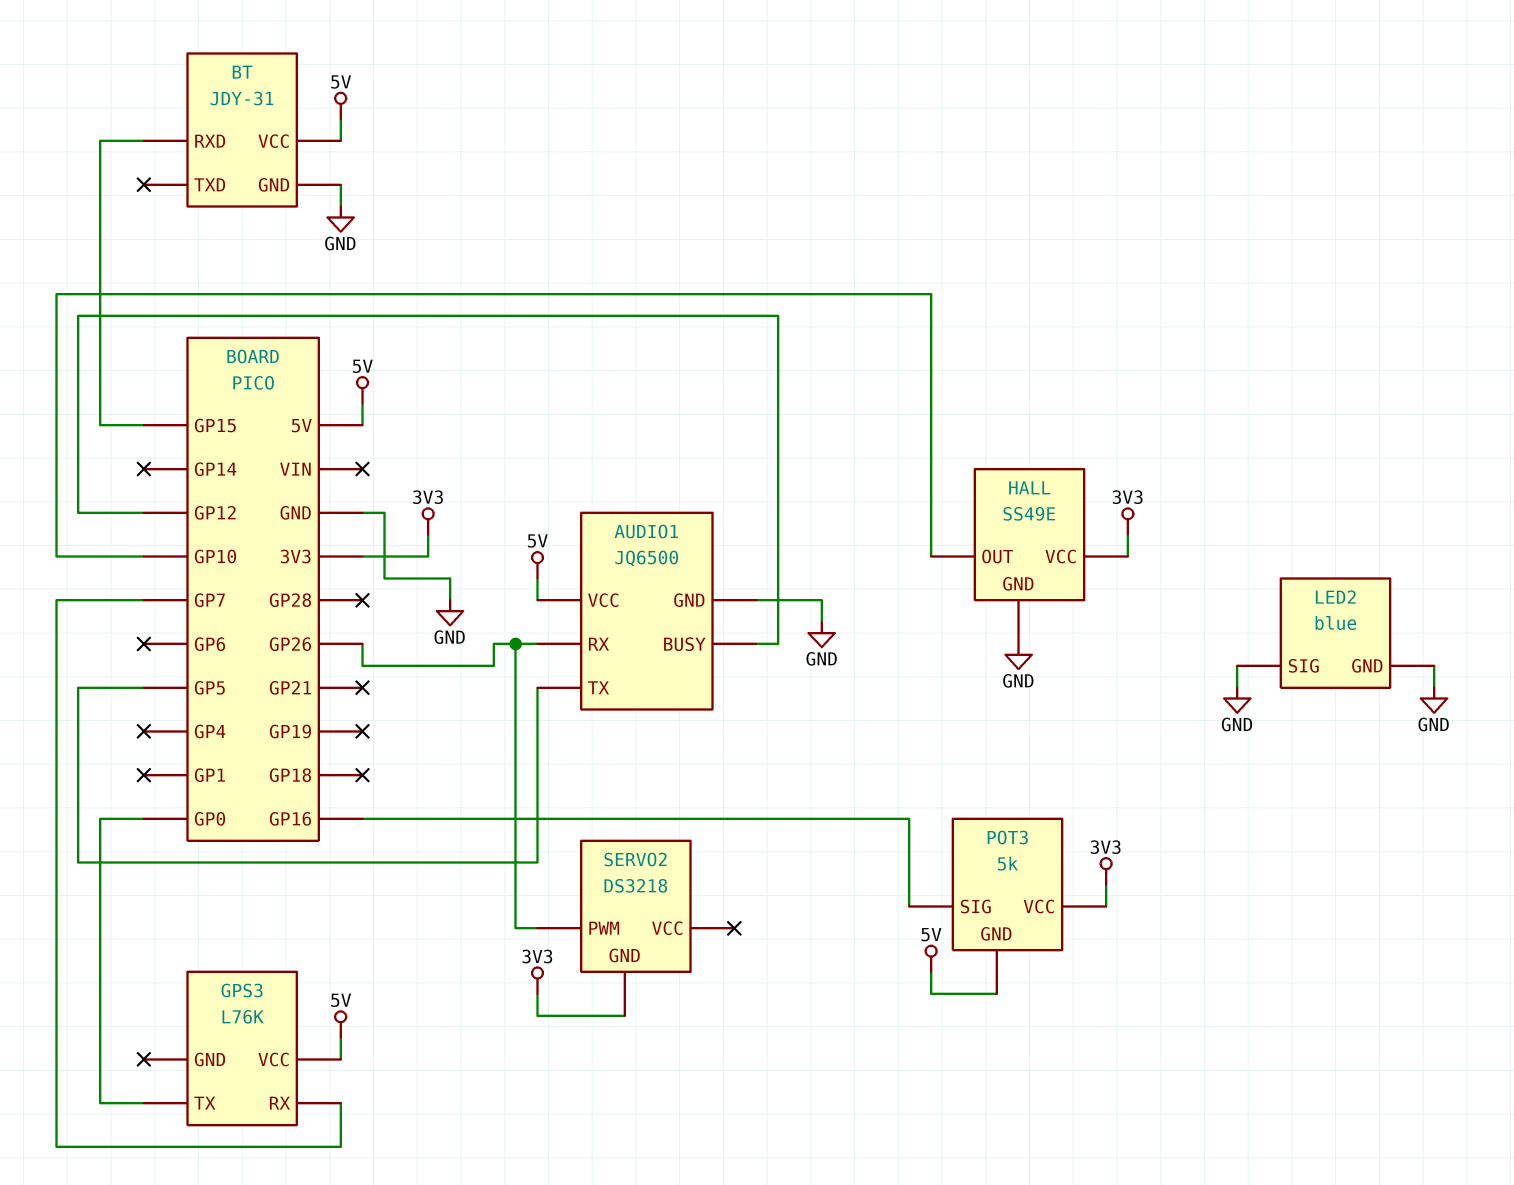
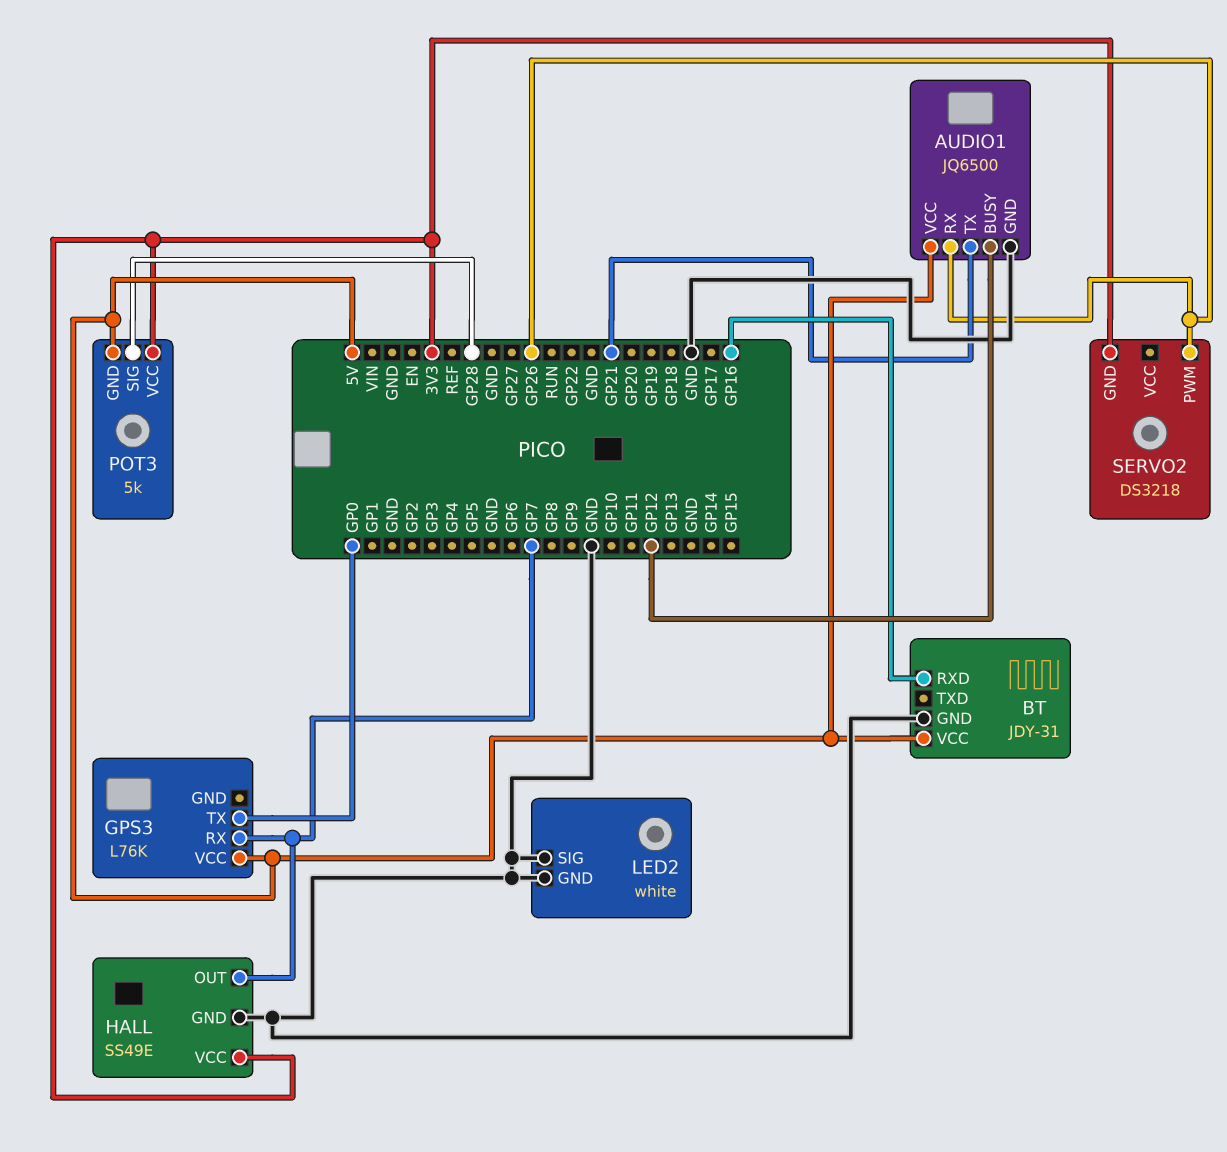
AUDIO1 pin TX: GP5 -> GP21
BT pin RXD: GP15 -> GP16
HALL pin OUT: GP10 -> GP7
LED2: blue -> white
POT3 pin SIG: GP16 -> GP28

